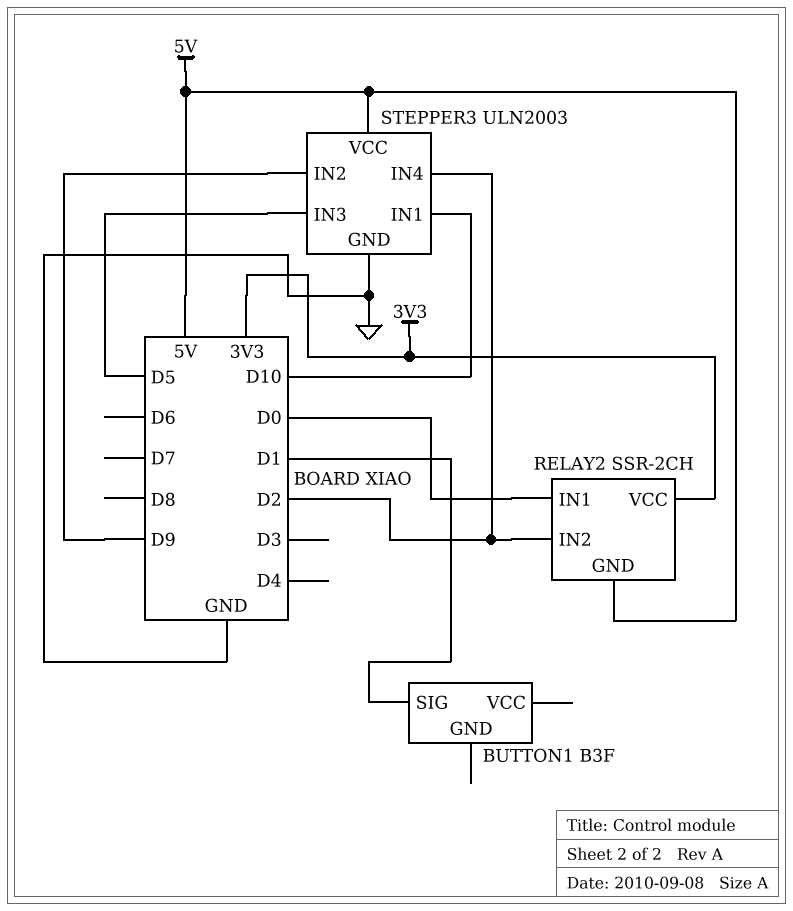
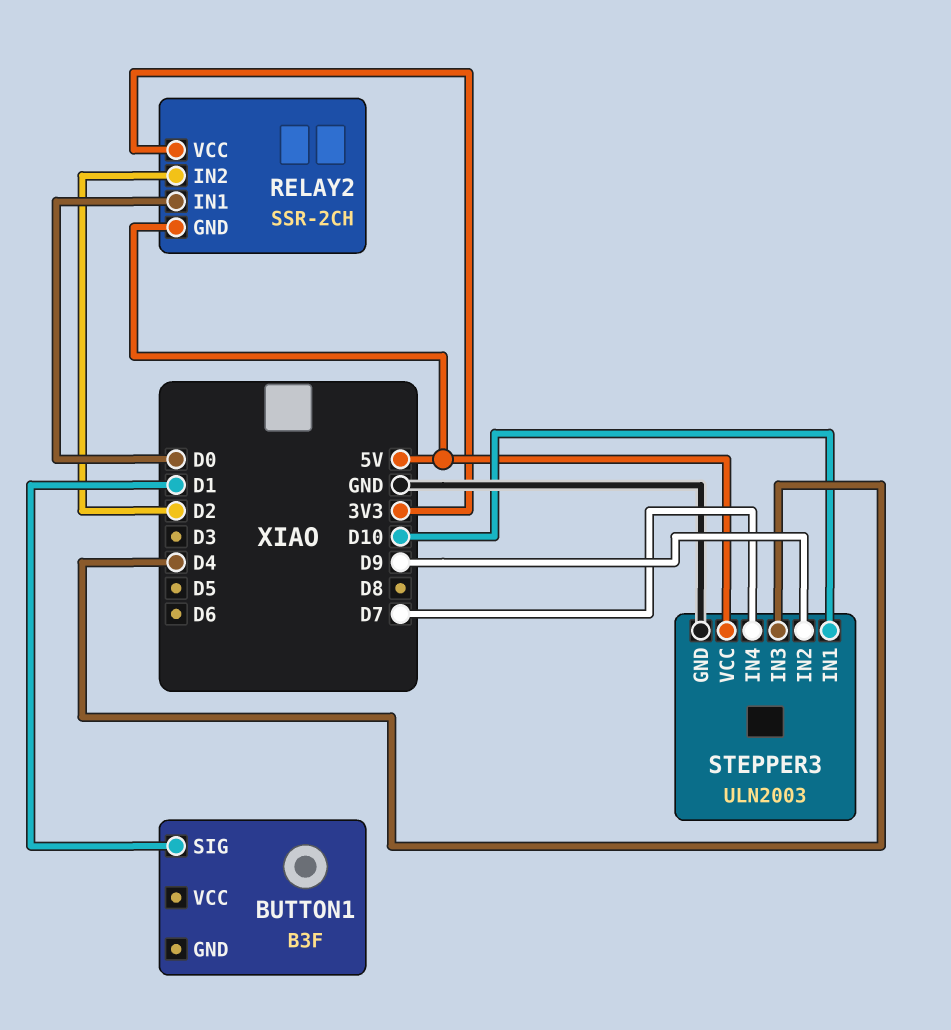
STEPPER3 pin IN3: D5 -> D4
STEPPER3 pin IN4: D2 -> D7

